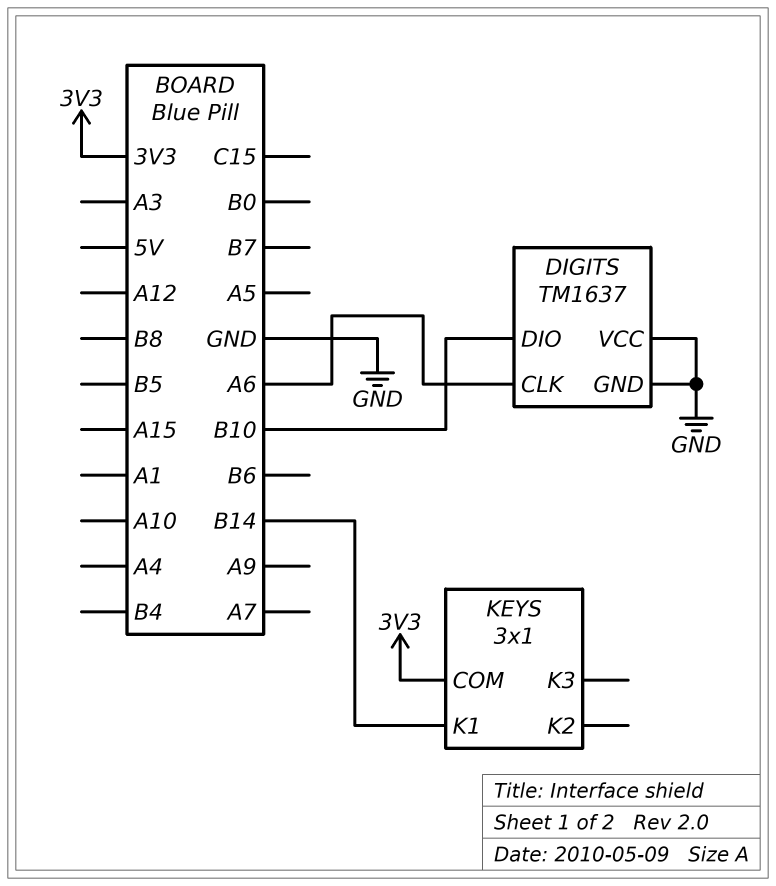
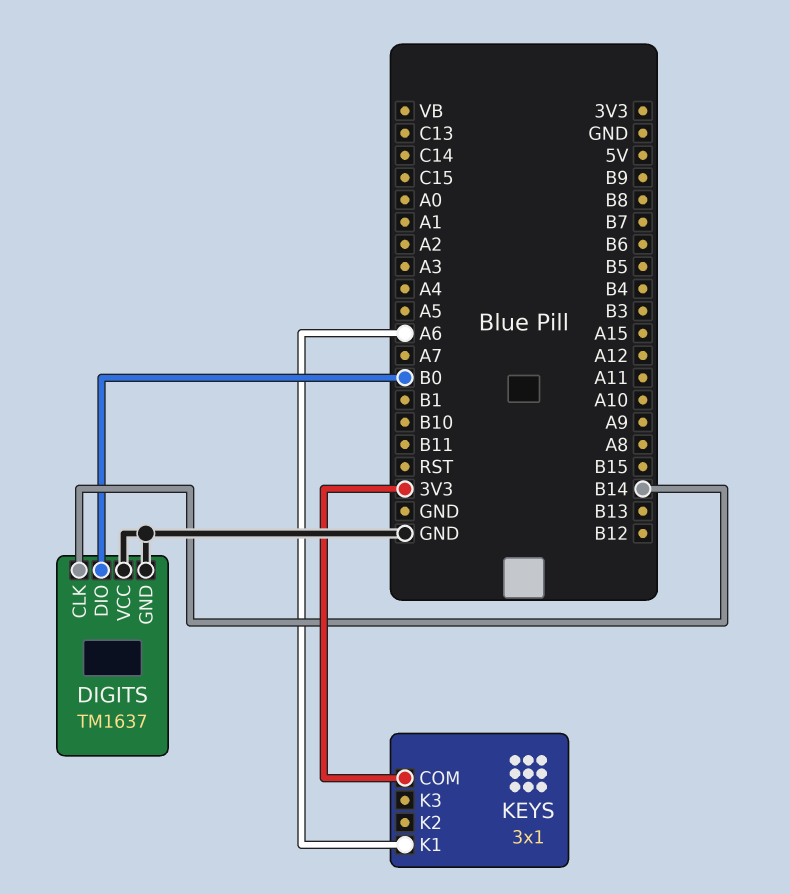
DIGITS pin CLK: A6 -> B14
DIGITS pin DIO: B10 -> B0
KEYS pin K1: B14 -> A6

